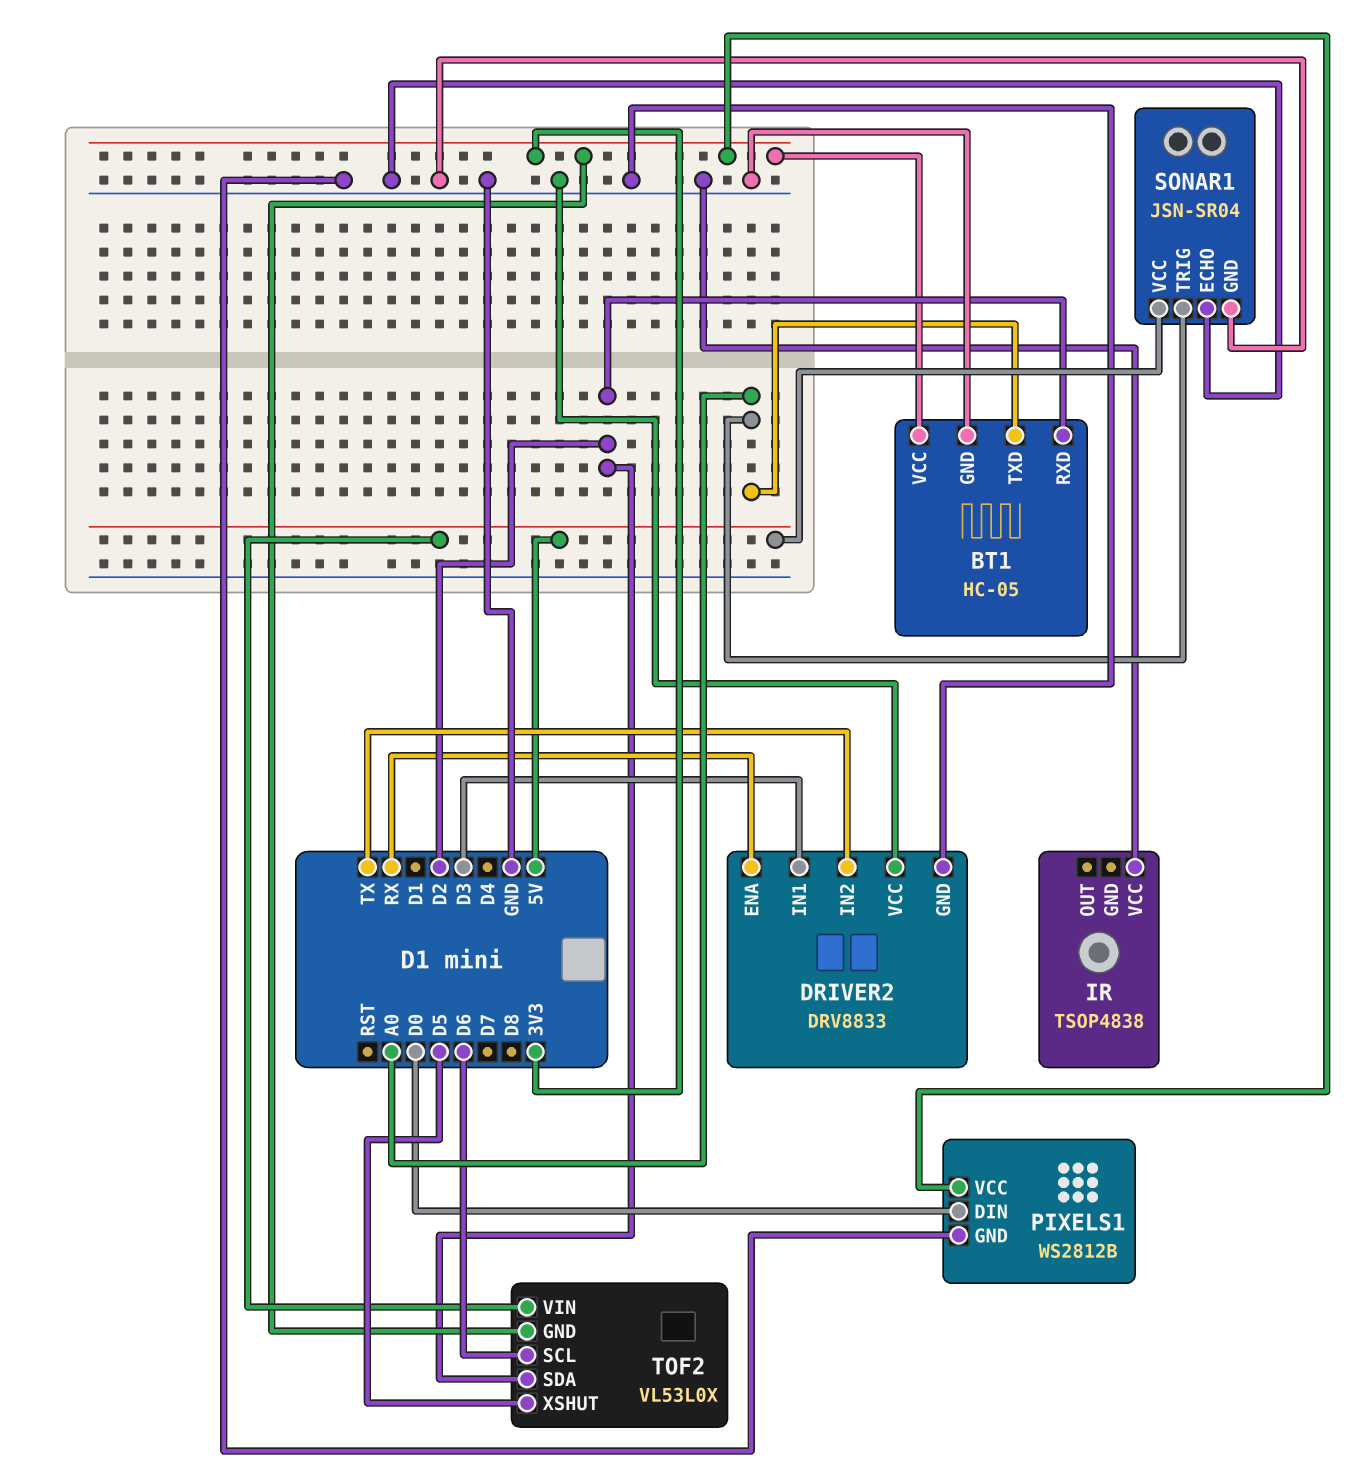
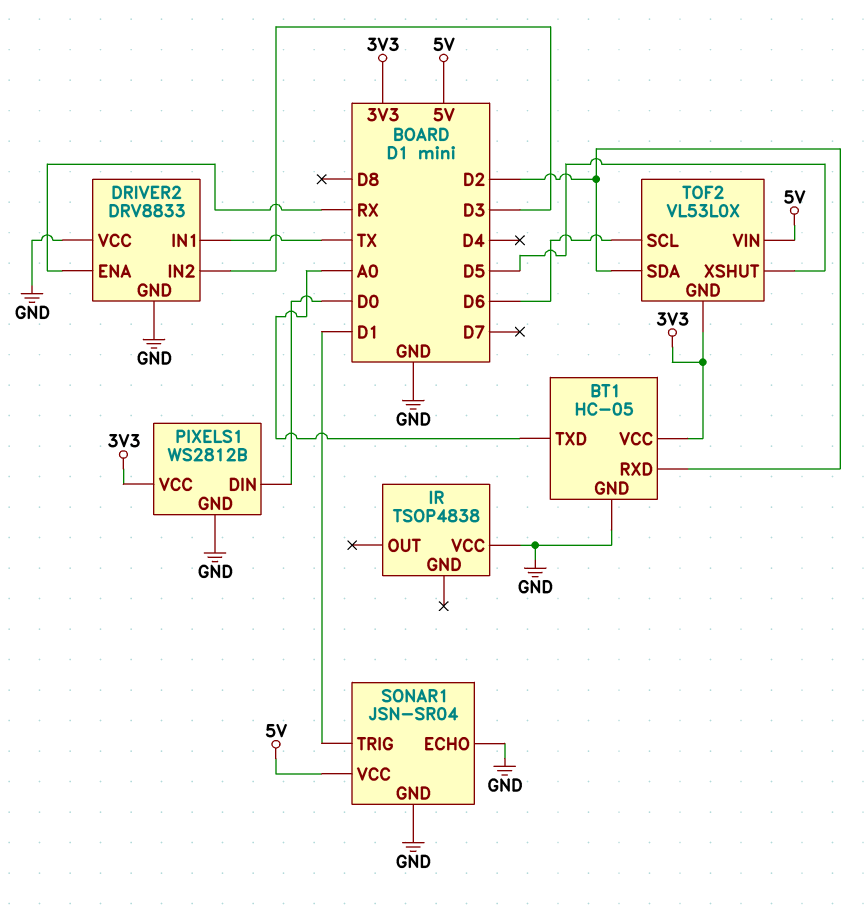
DRIVER2 pin IN1: D3 -> TX
DRIVER2 pin IN2: TX -> D3
SONAR1 pin TRIG: A0 -> D1

